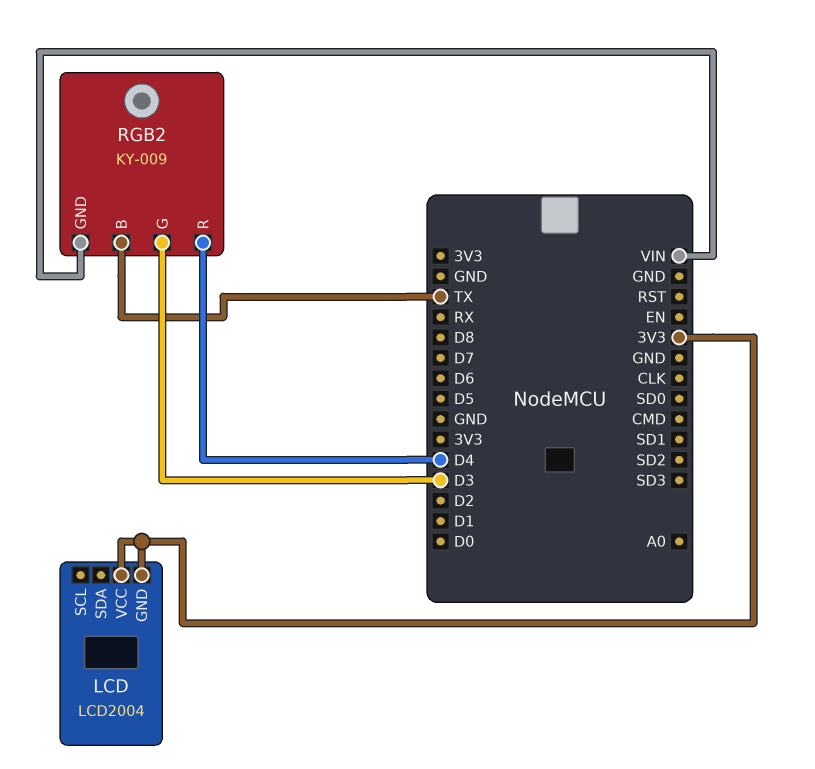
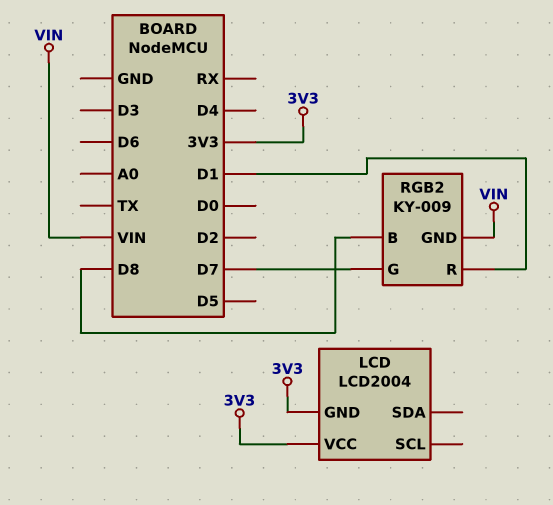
RGB2 pin B: TX -> D8
RGB2 pin G: D3 -> D7
RGB2 pin R: D4 -> D1

